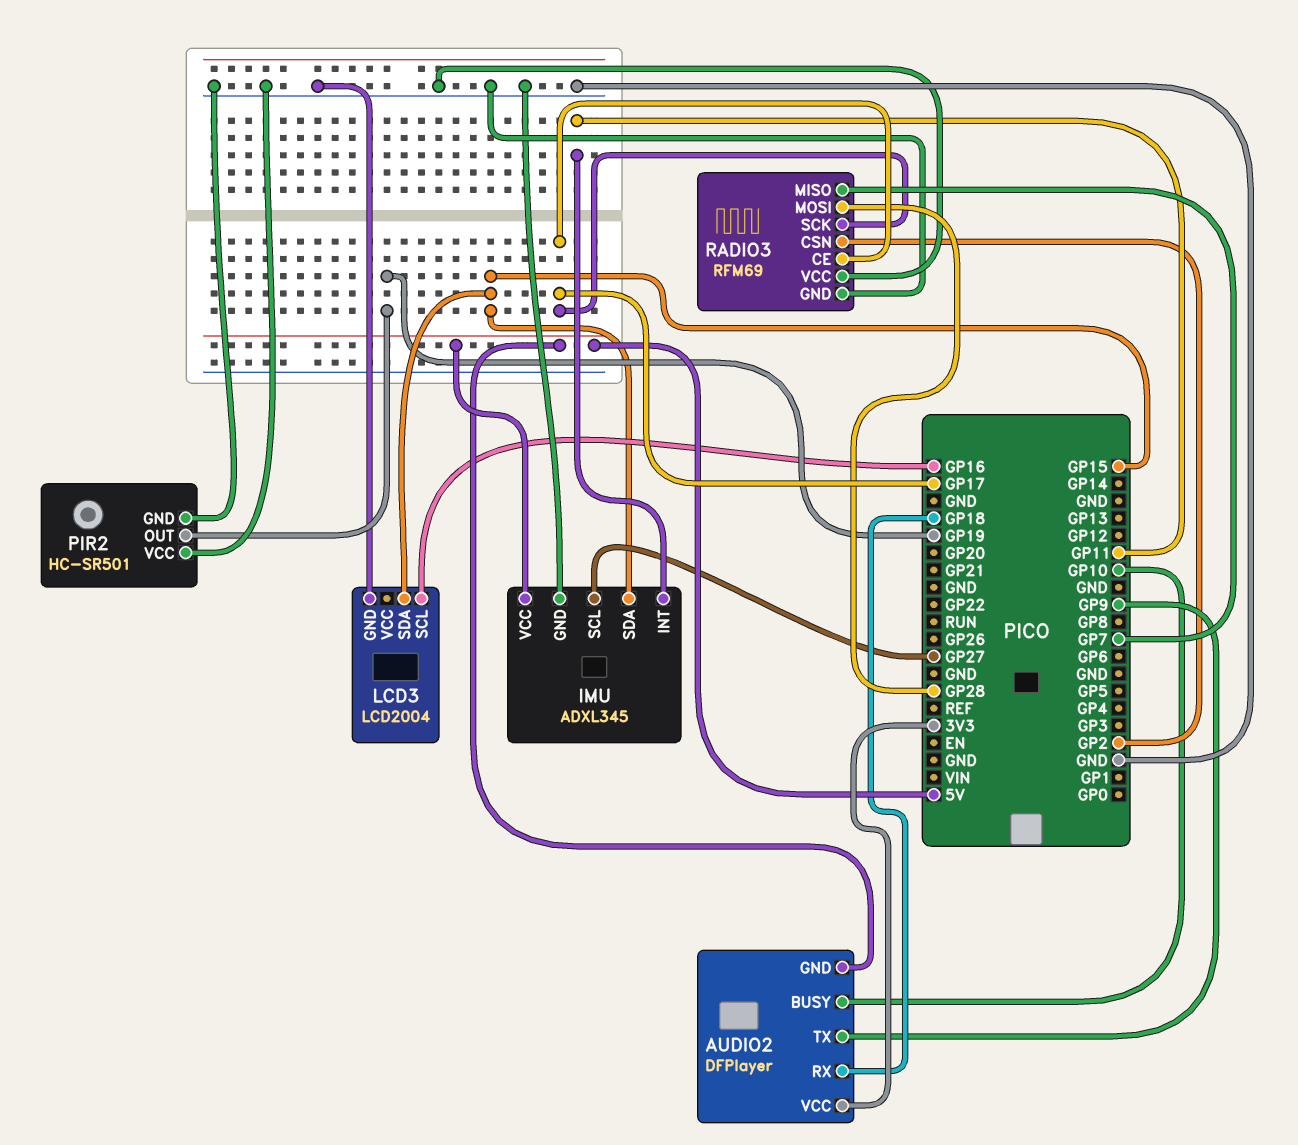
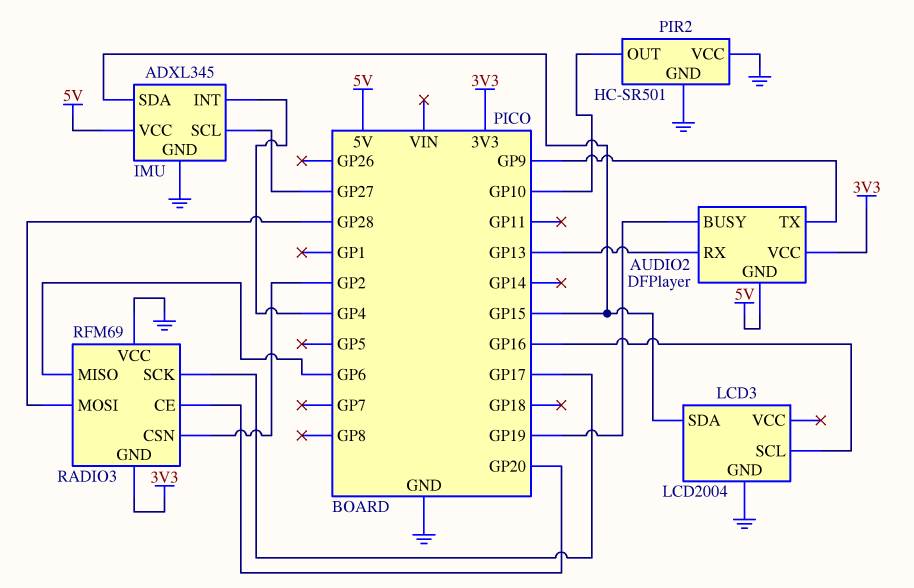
AUDIO2 pin BUSY: GP10 -> GP19
AUDIO2 pin RX: GP18 -> GP13
IMU pin INT: GP11 -> GP4
PIR2 pin OUT: GP19 -> GP10
RADIO3 pin CE: GP17 -> GP20
RADIO3 pin GND: GND -> 3V3
RADIO3 pin MISO: GP7 -> GP6

